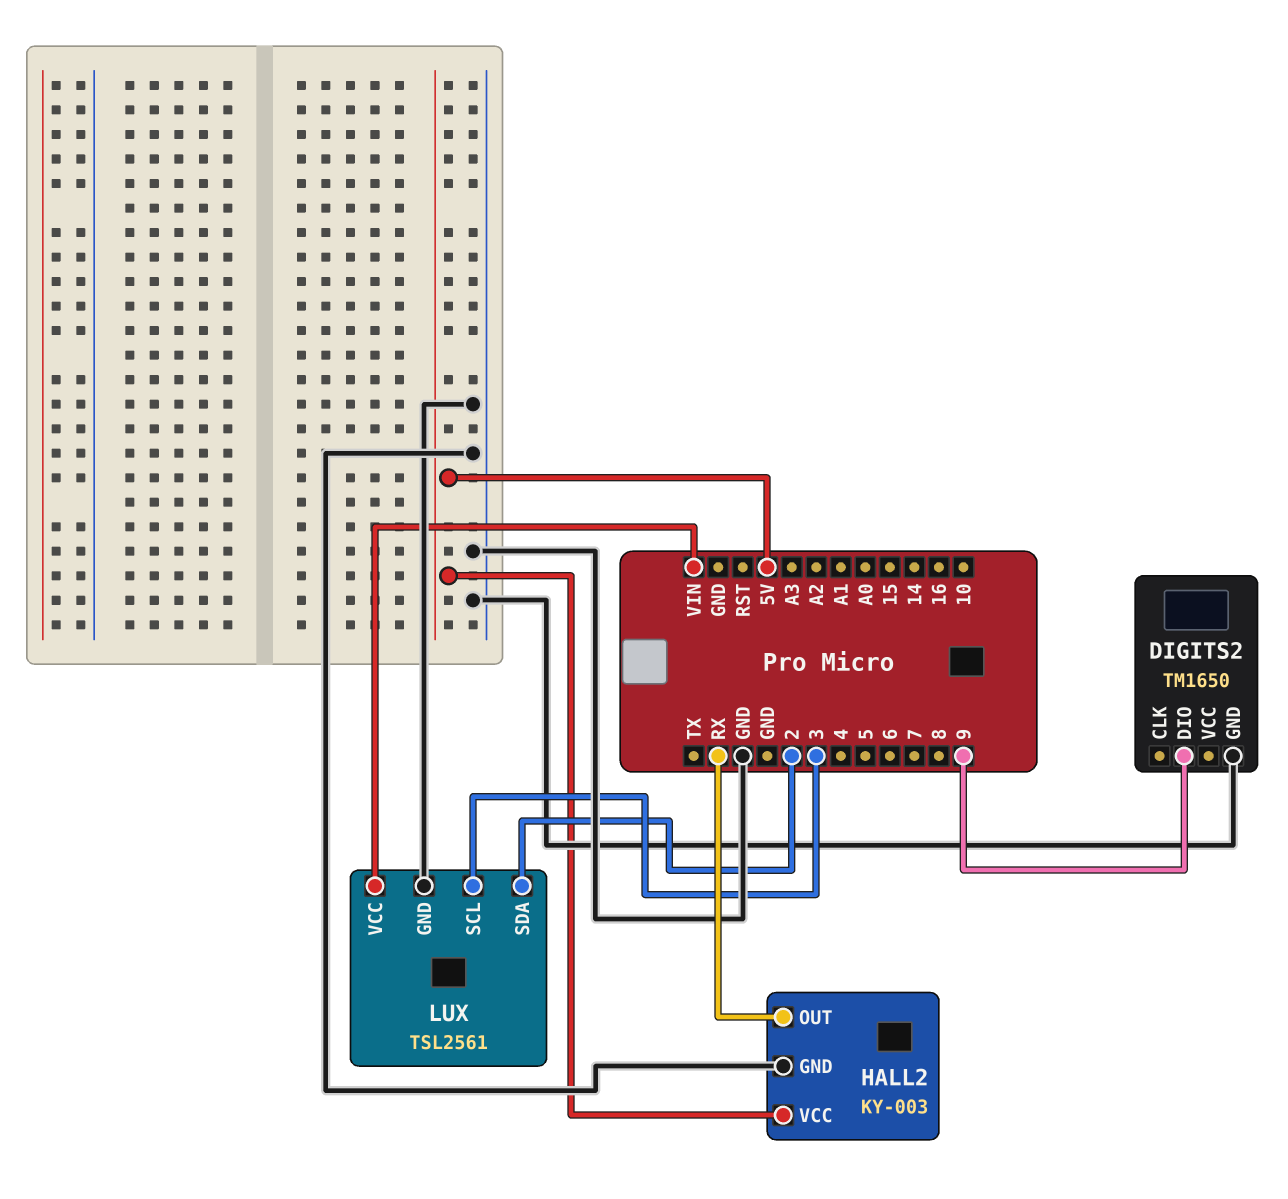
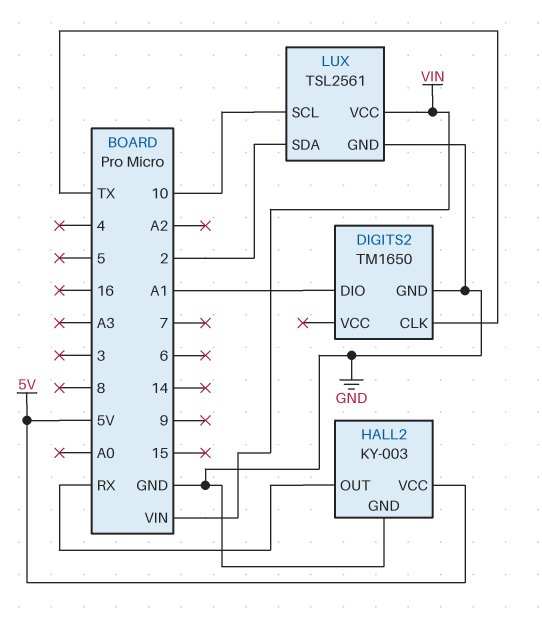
DIGITS2 pin CLK: none -> TX
DIGITS2 pin DIO: 9 -> A1
LUX pin SCL: 3 -> 10

